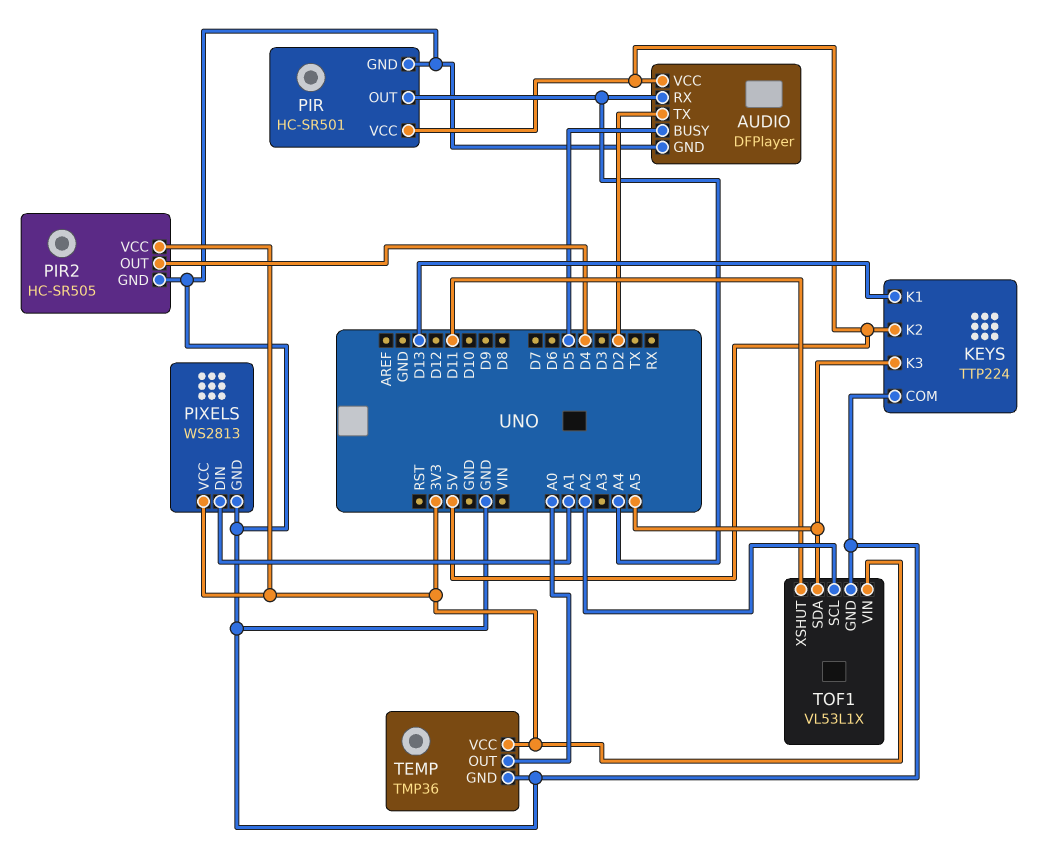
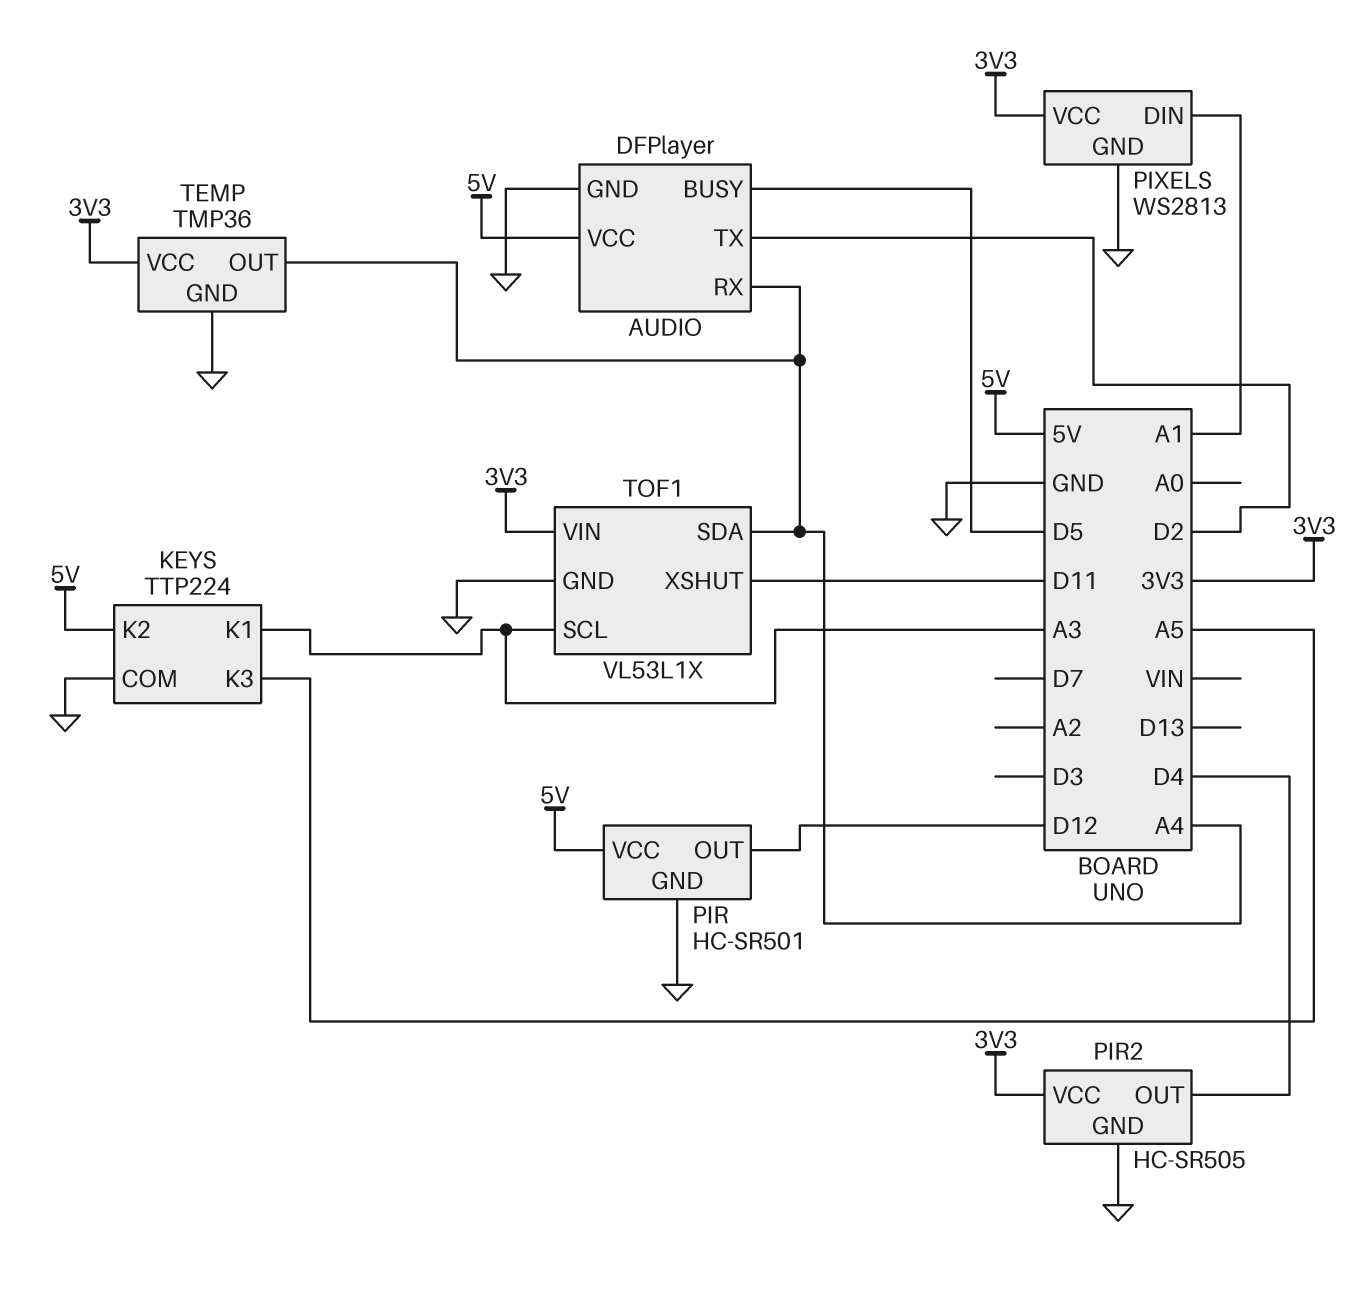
KEYS pin K1: D13 -> A3
PIR pin OUT: A4 -> D12
TEMP pin OUT: A0 -> A4
TOF1 pin SCL: A2 -> A3
TOF1 pin SDA: A5 -> A4

